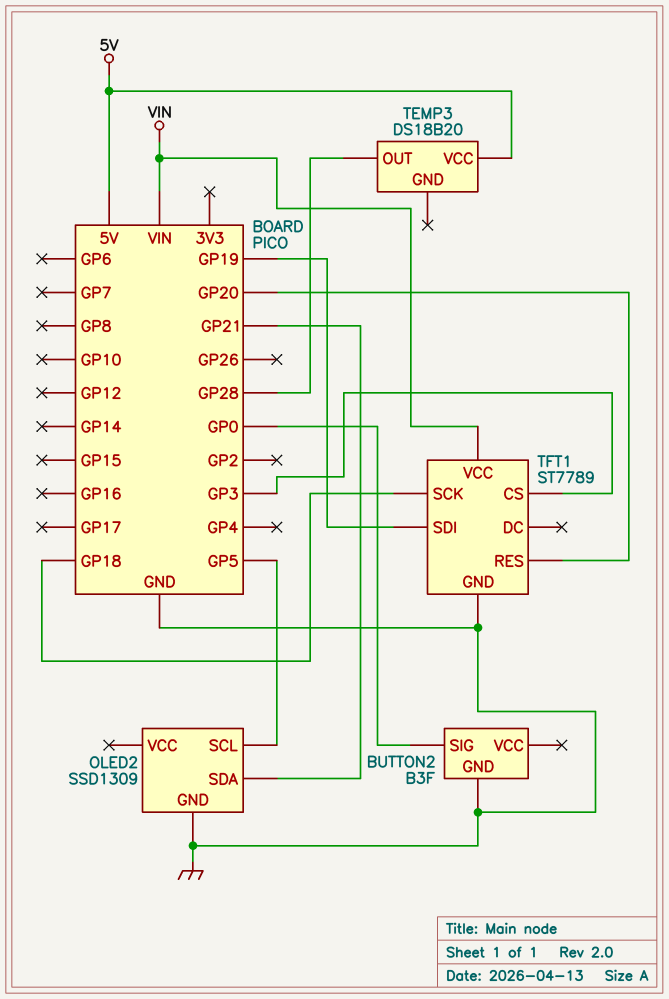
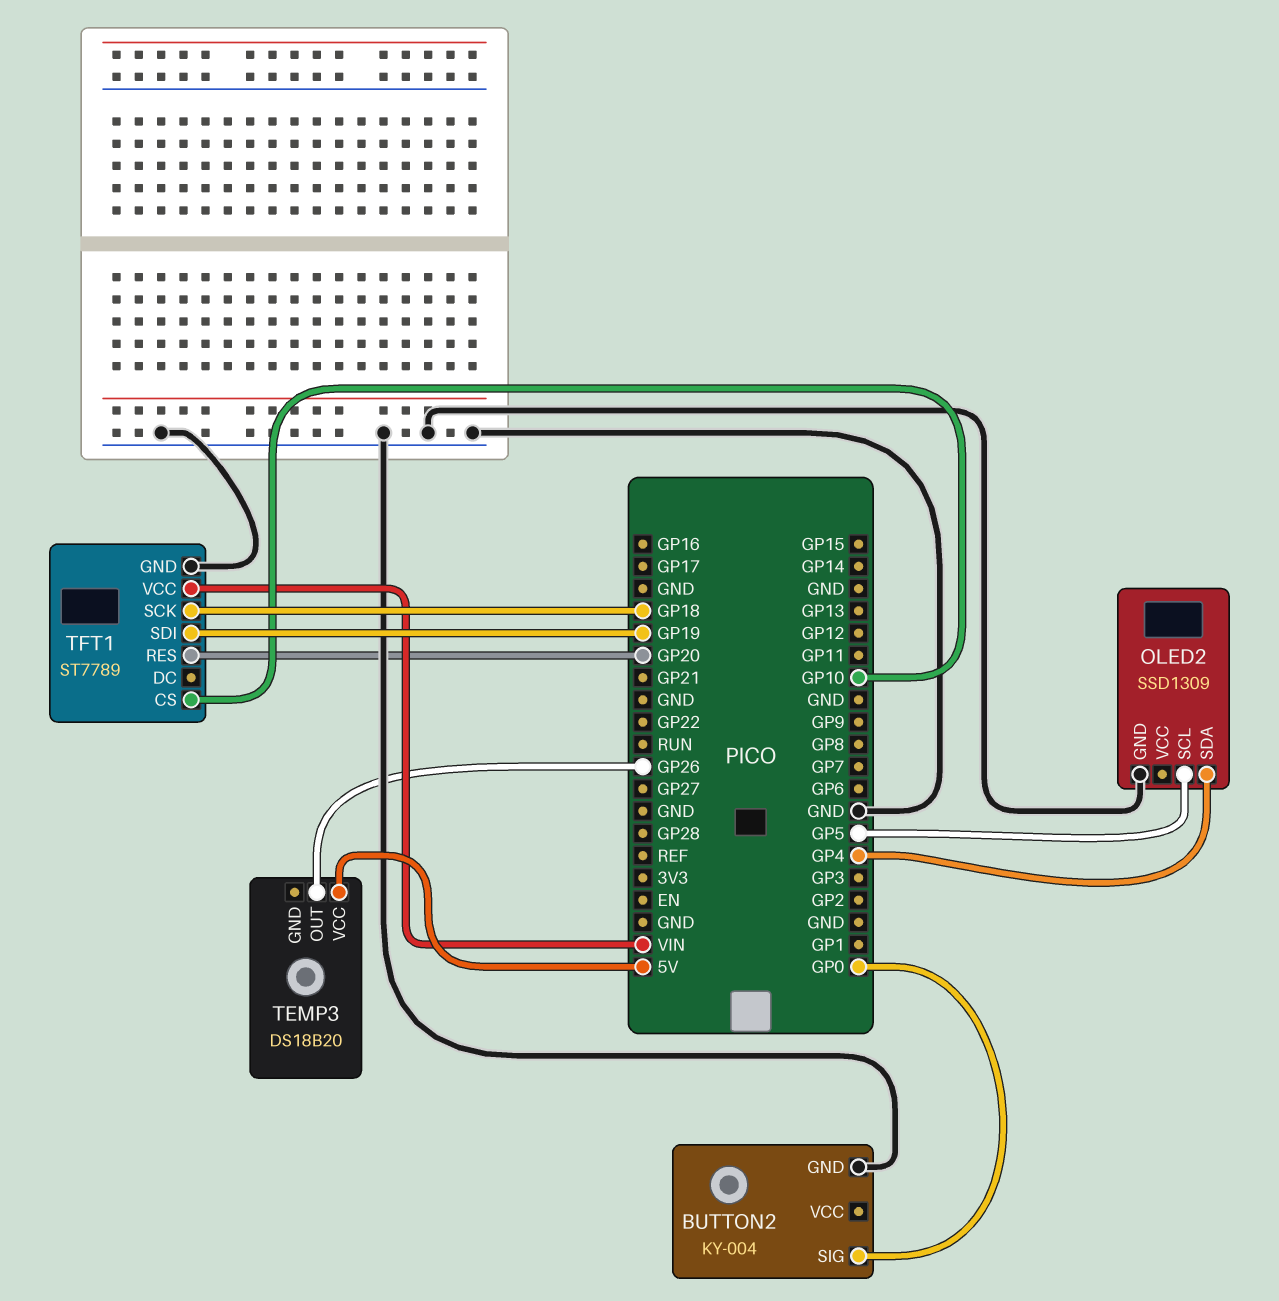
BUTTON2: B3F -> KY-004
OLED2 pin SDA: GP21 -> GP4
TEMP3 pin OUT: GP28 -> GP26
TFT1 pin CS: GP3 -> GP10

